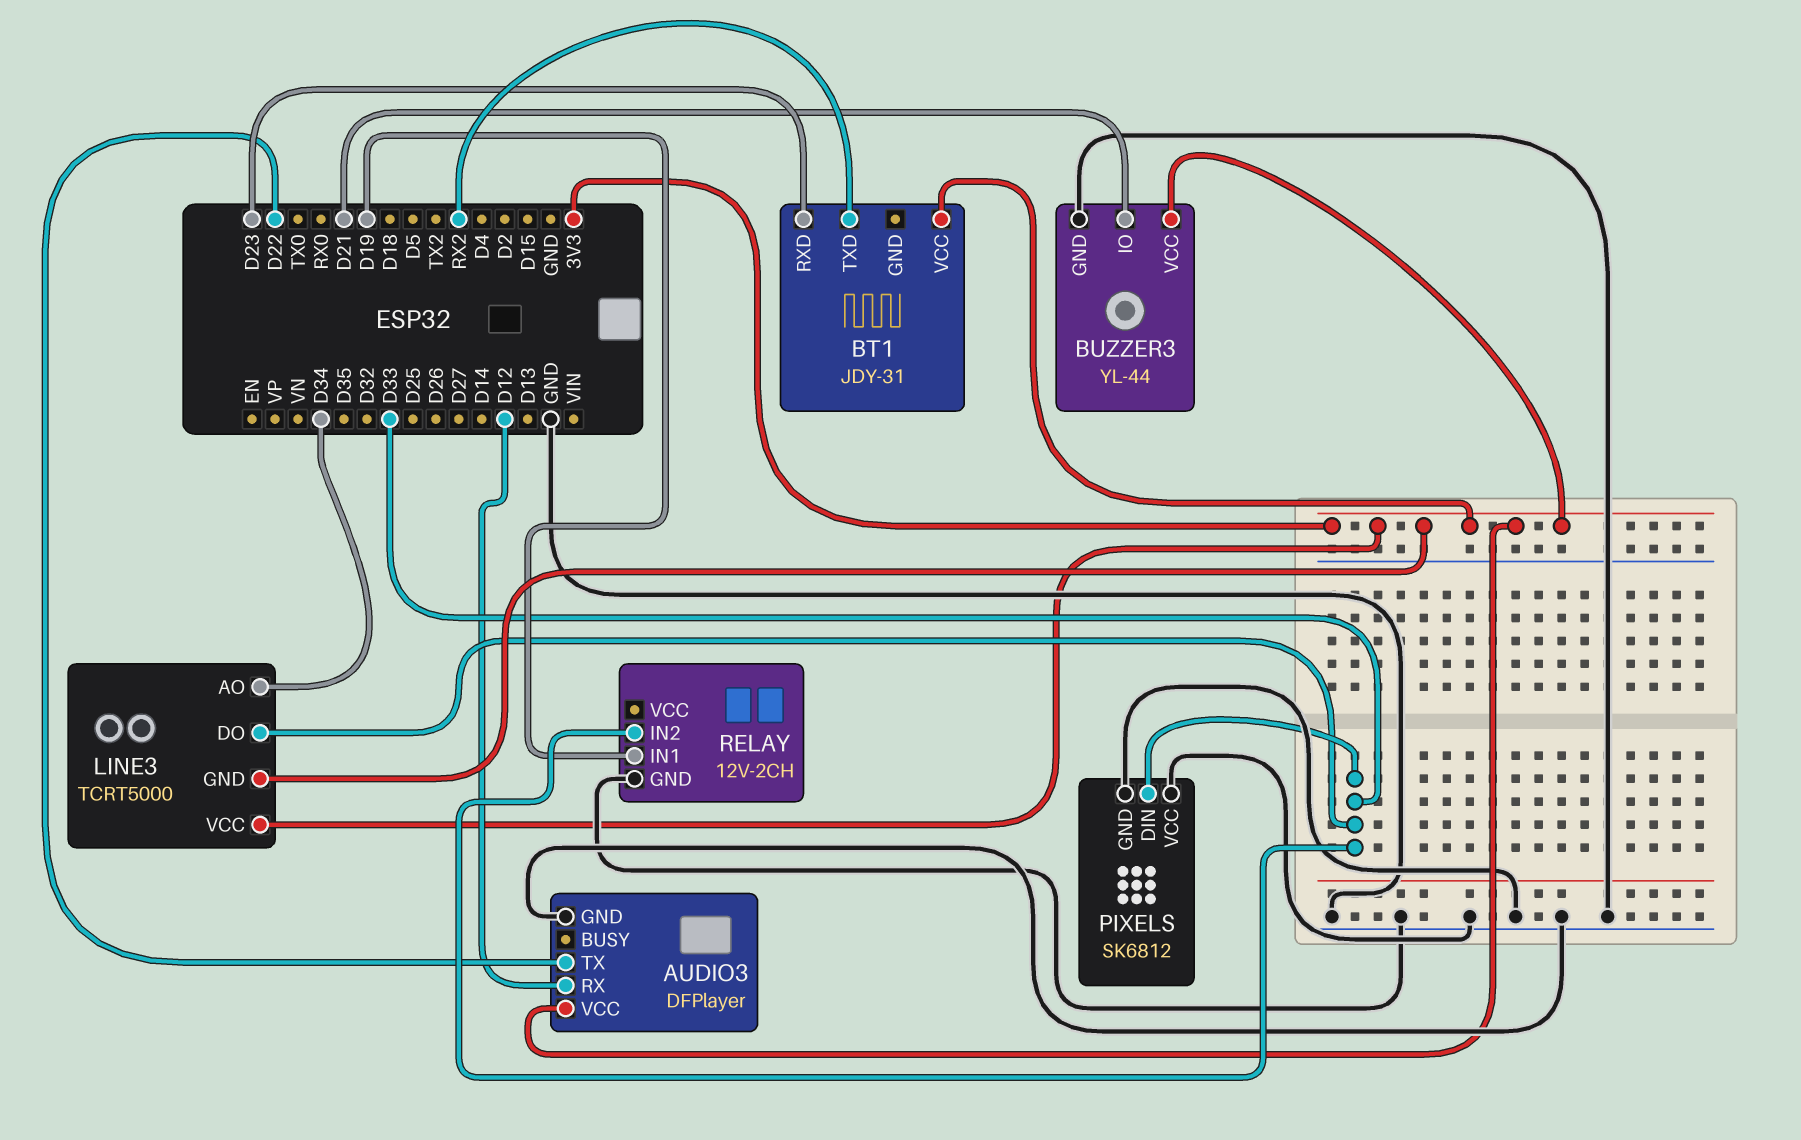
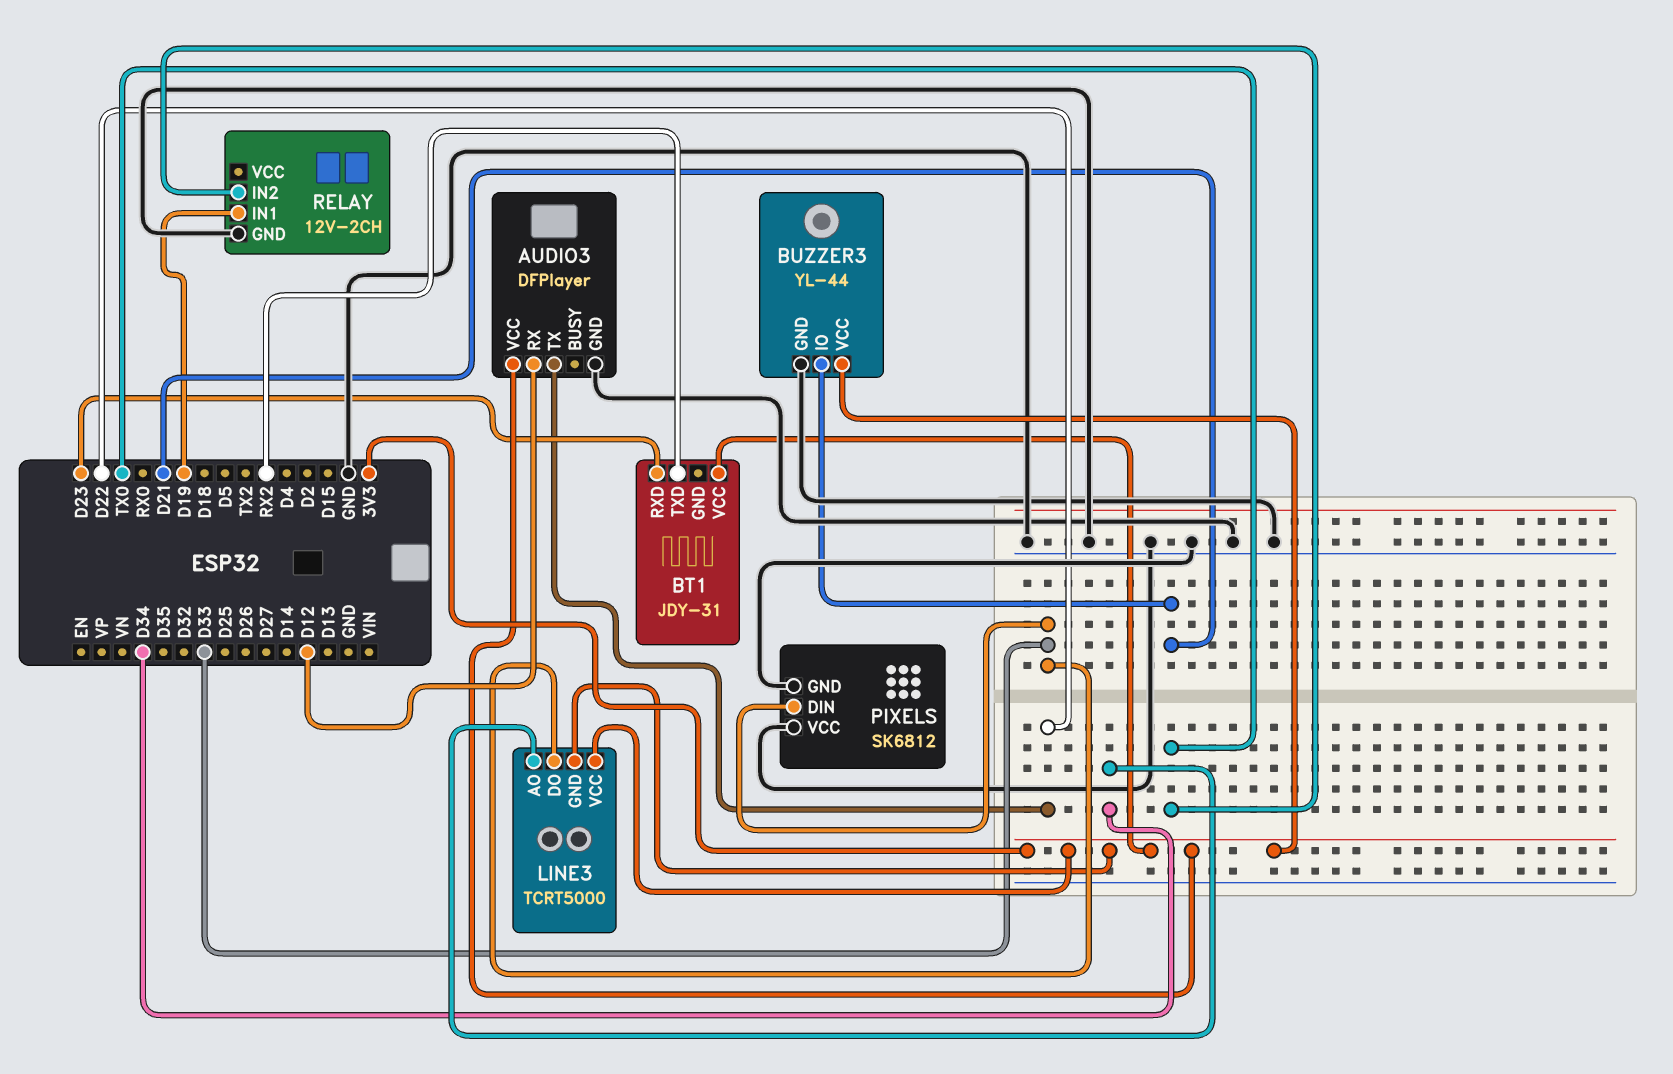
RELAY pin IN2: D33 -> TX0

